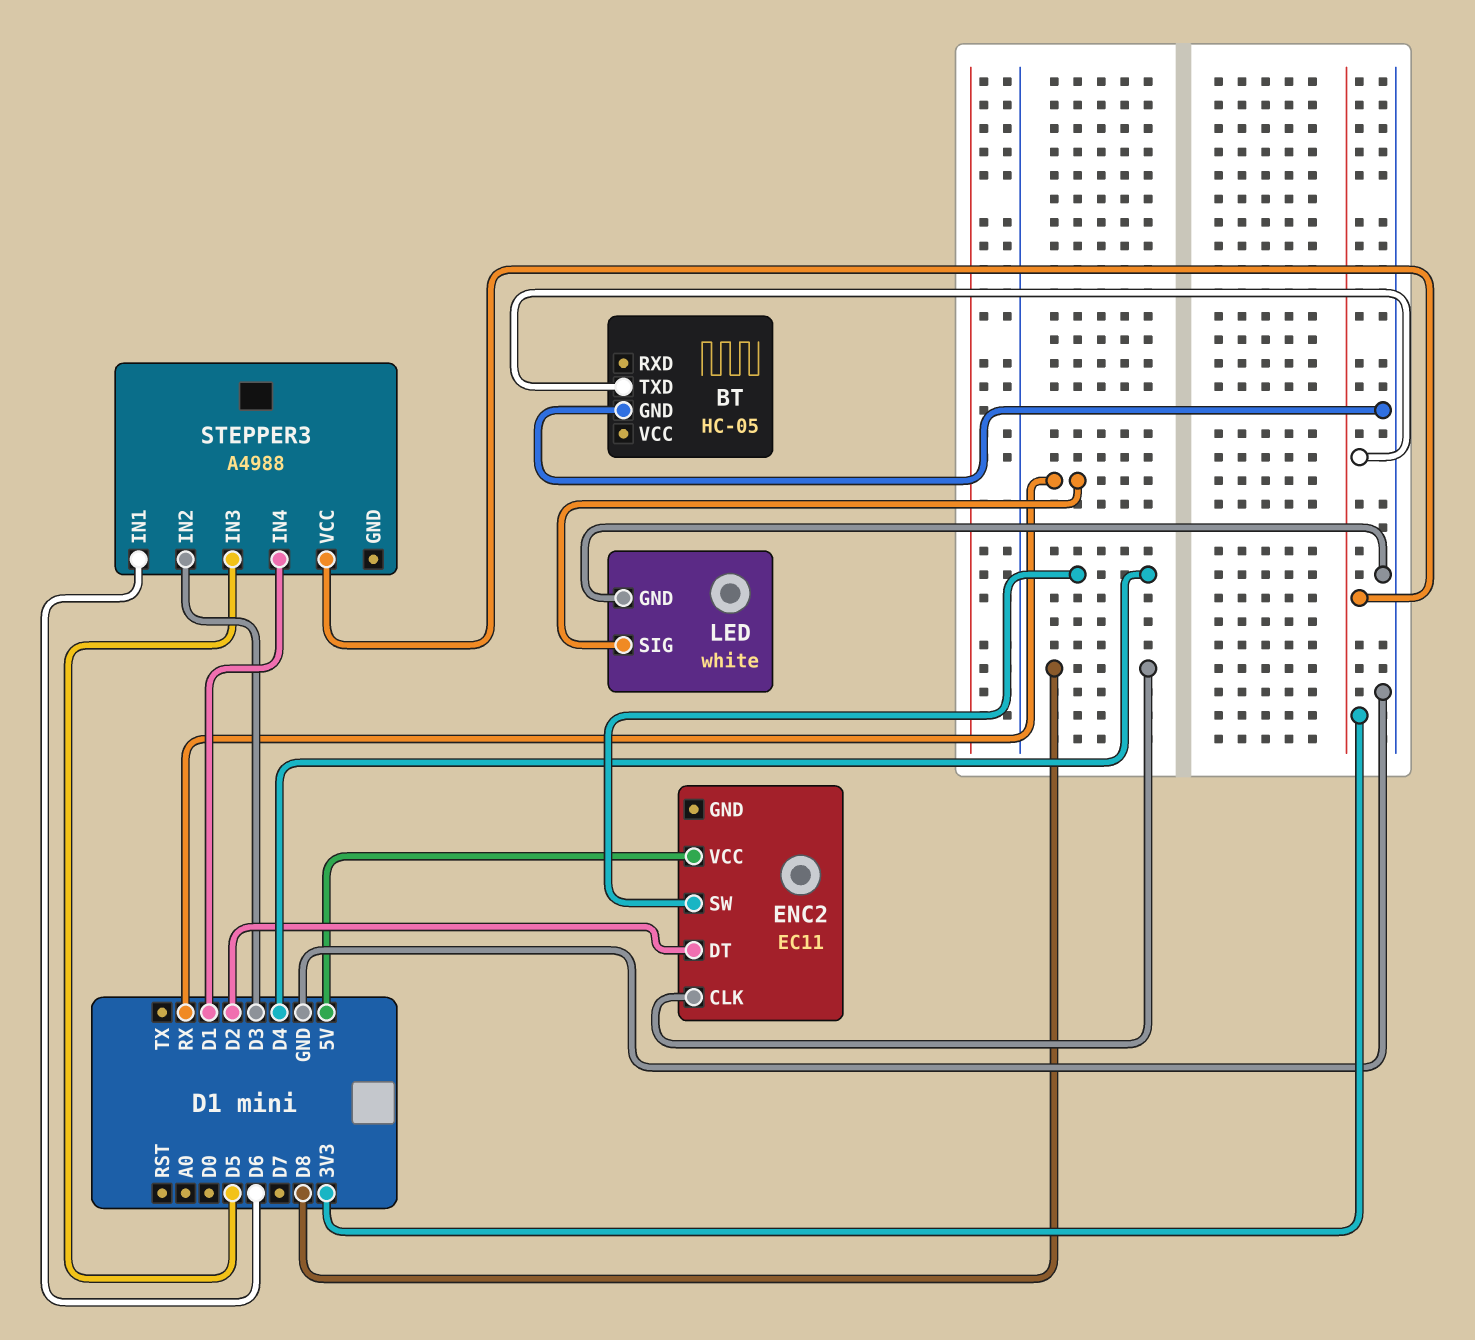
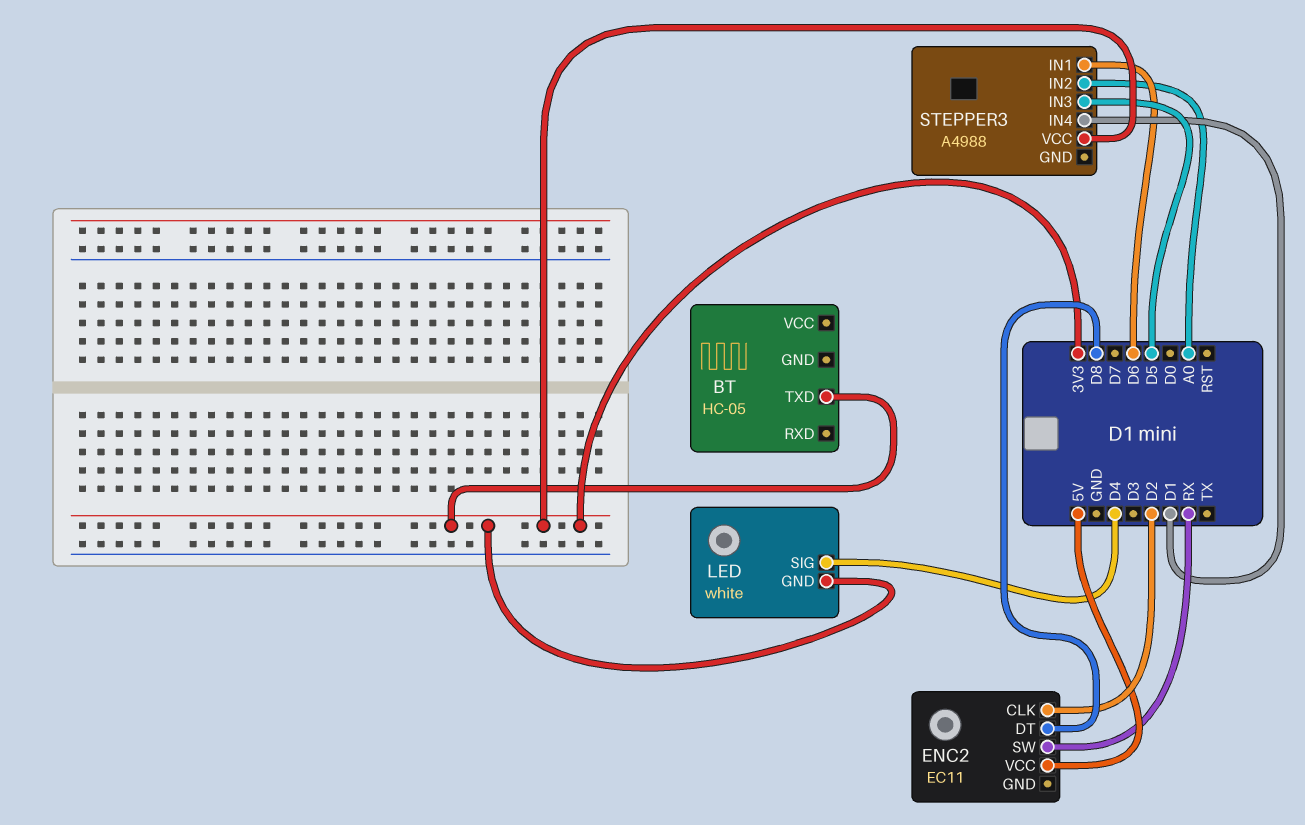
BT pin GND: GND -> none
ENC2 pin CLK: D8 -> D2
ENC2 pin DT: D2 -> D8
ENC2 pin SW: D4 -> RX
LED pin GND: GND -> 3V3
LED pin SIG: RX -> D4
STEPPER3 pin IN2: D3 -> A0

